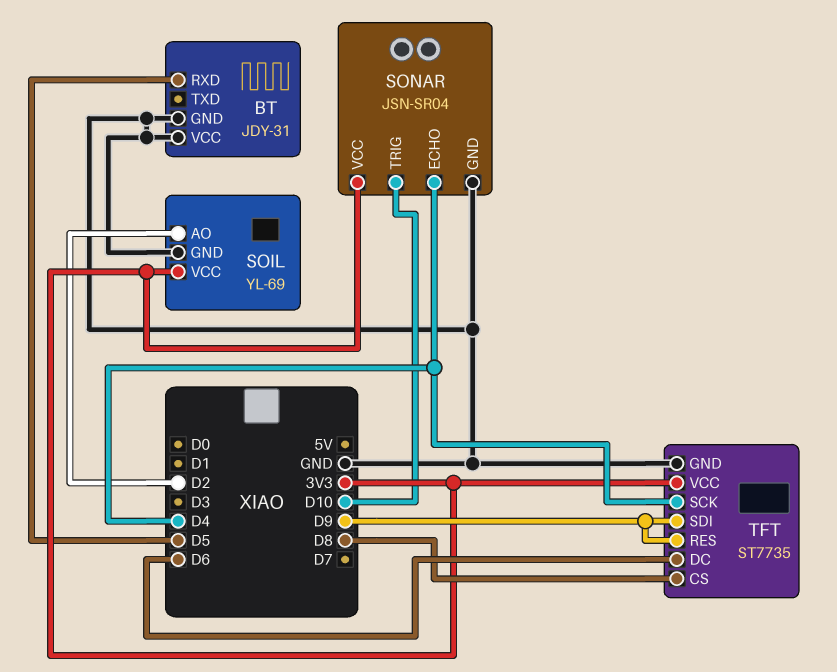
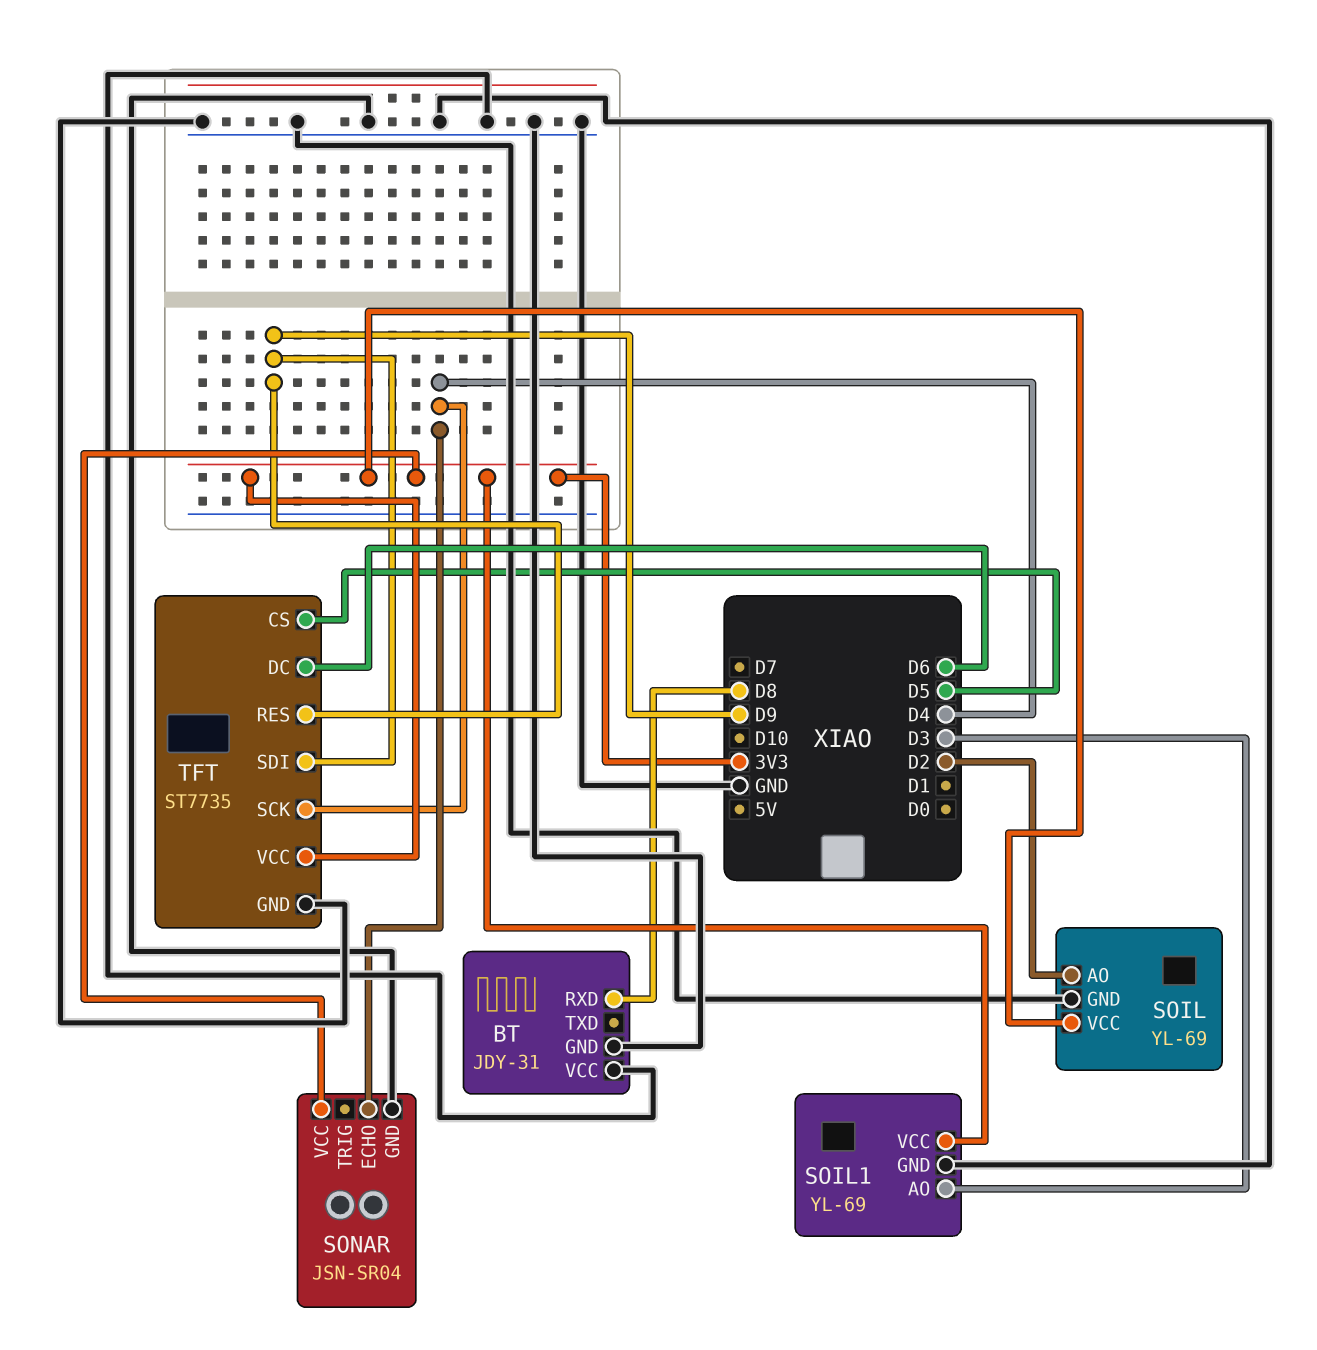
BT pin RXD: D5 -> D8
SOIL1: none -> YL-69
SOIL1 pin AO: none -> D3
SOIL1 pin GND: none -> GND
SOIL1 pin VCC: none -> 3V3
SONAR pin TRIG: D10 -> none
TFT pin CS: D8 -> D5

